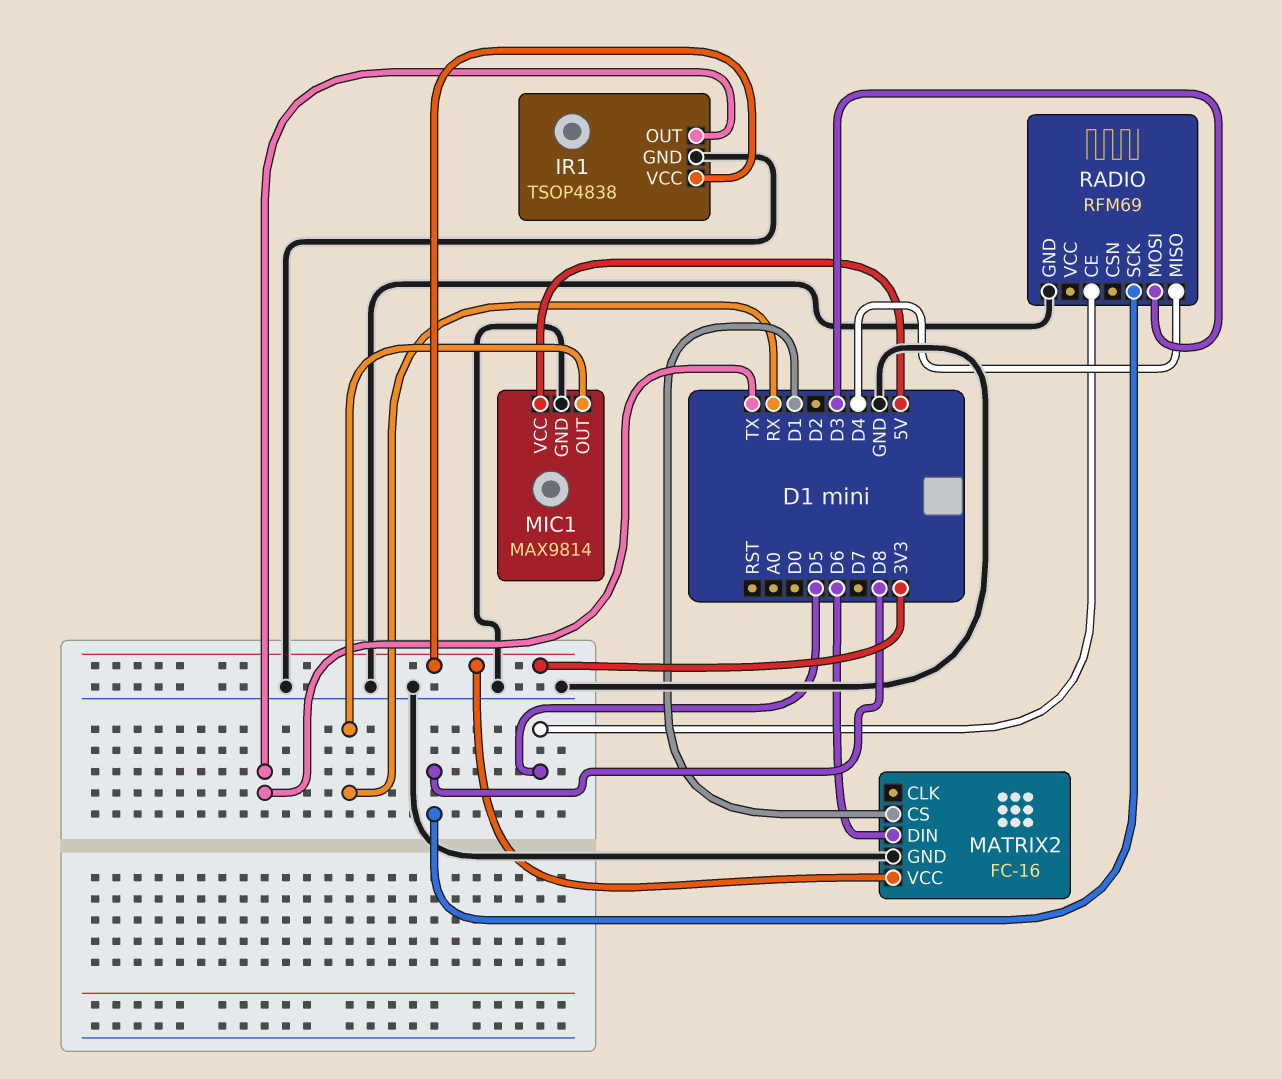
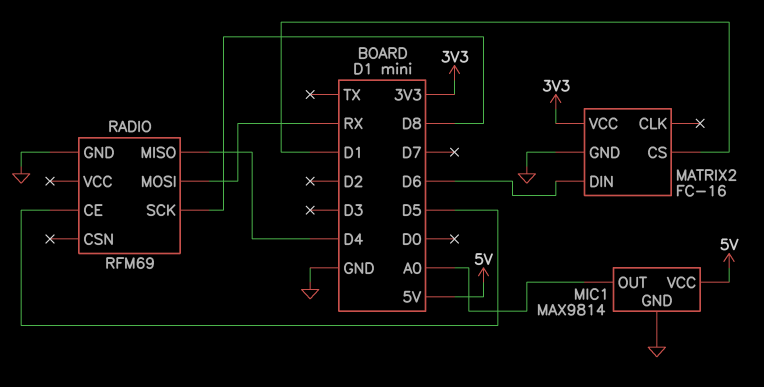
IR1: TSOP4838 -> none
IR1 pin GND: GND -> none
IR1 pin OUT: TX -> none
IR1 pin VCC: 3V3 -> none
MIC1 pin OUT: RX -> A0
RADIO pin MOSI: D3 -> RX

